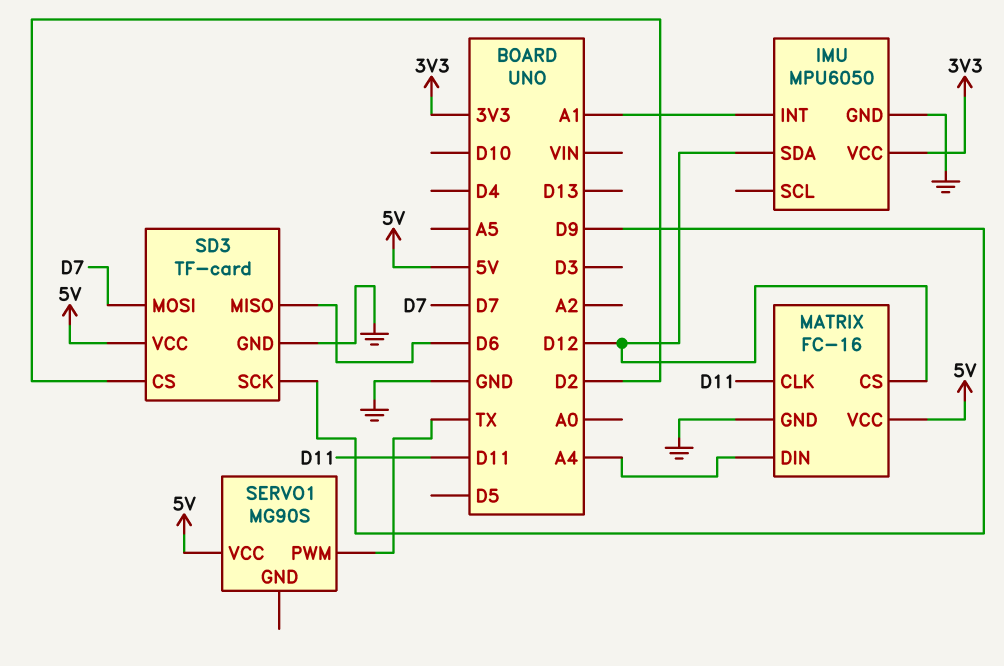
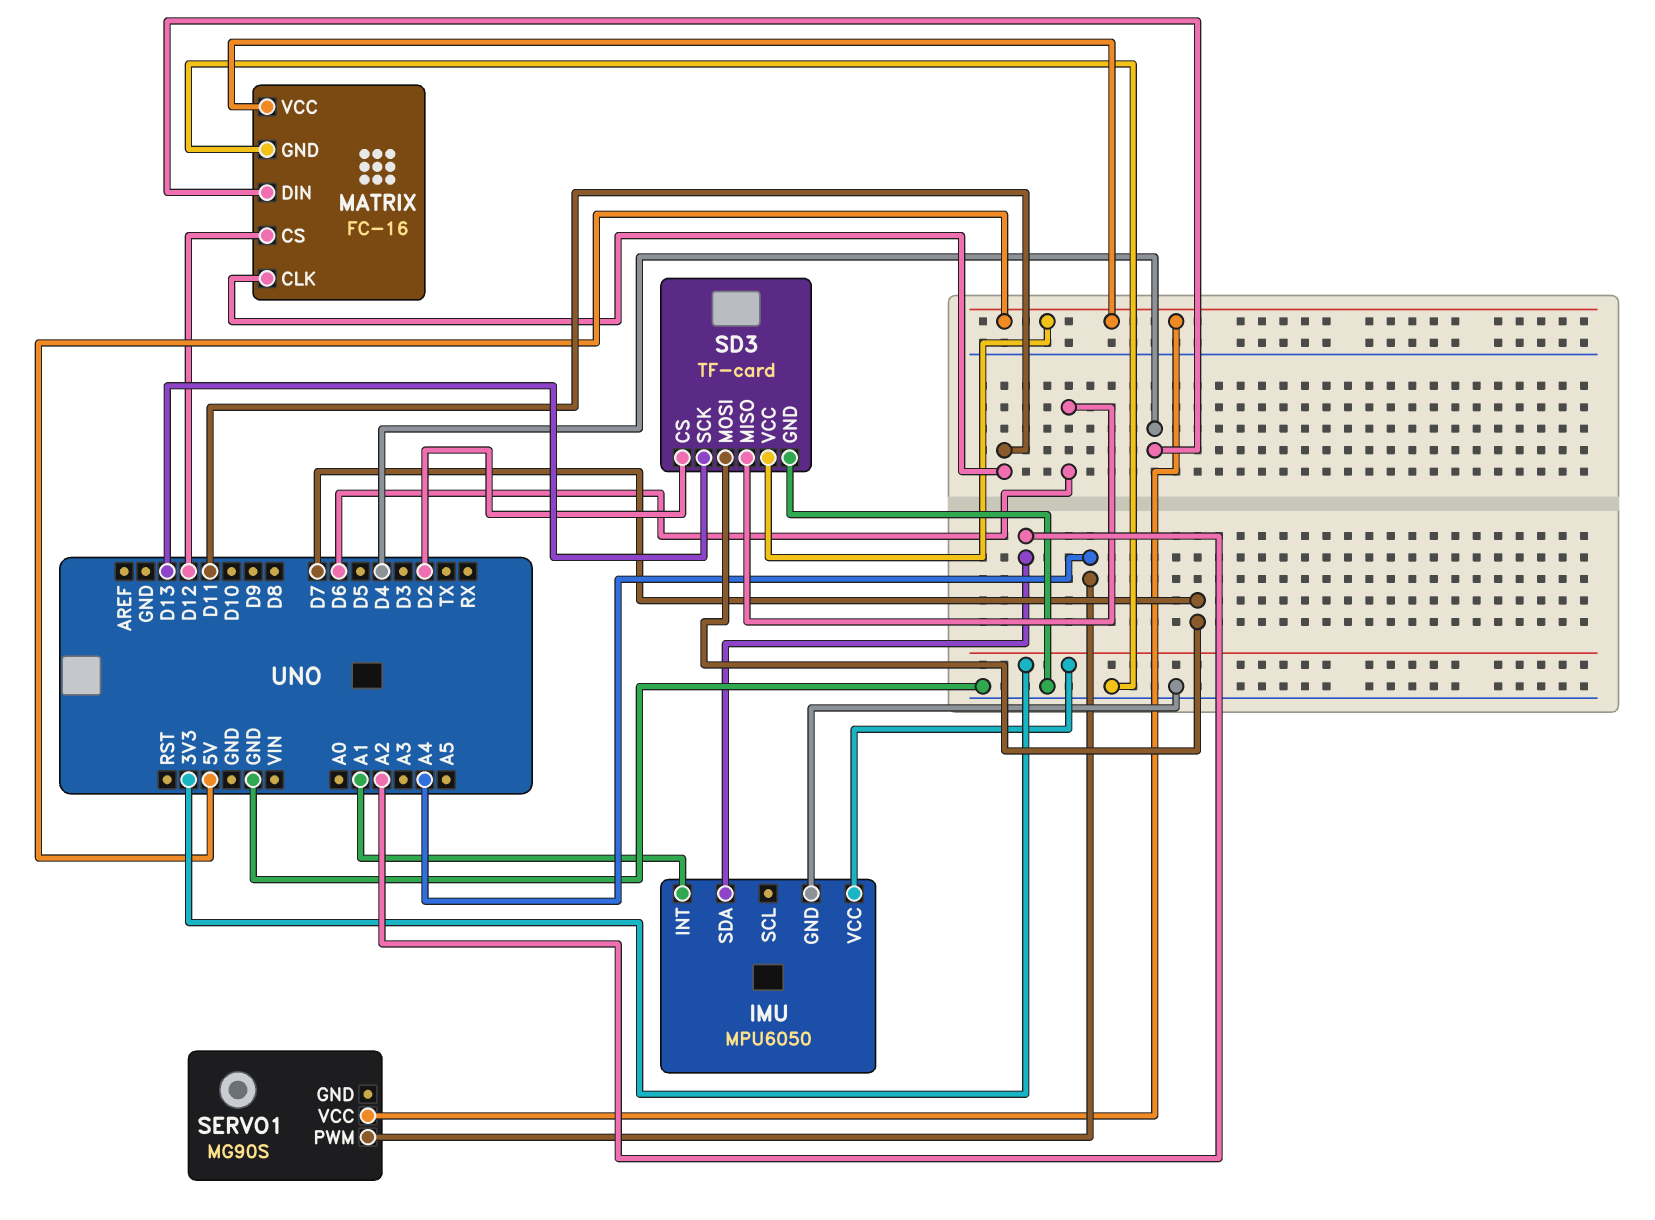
IMU pin SDA: D12 -> A2
MATRIX pin DIN: A4 -> D4
SD3 pin SCK: D9 -> D13
SERVO1 pin PWM: TX -> A4

